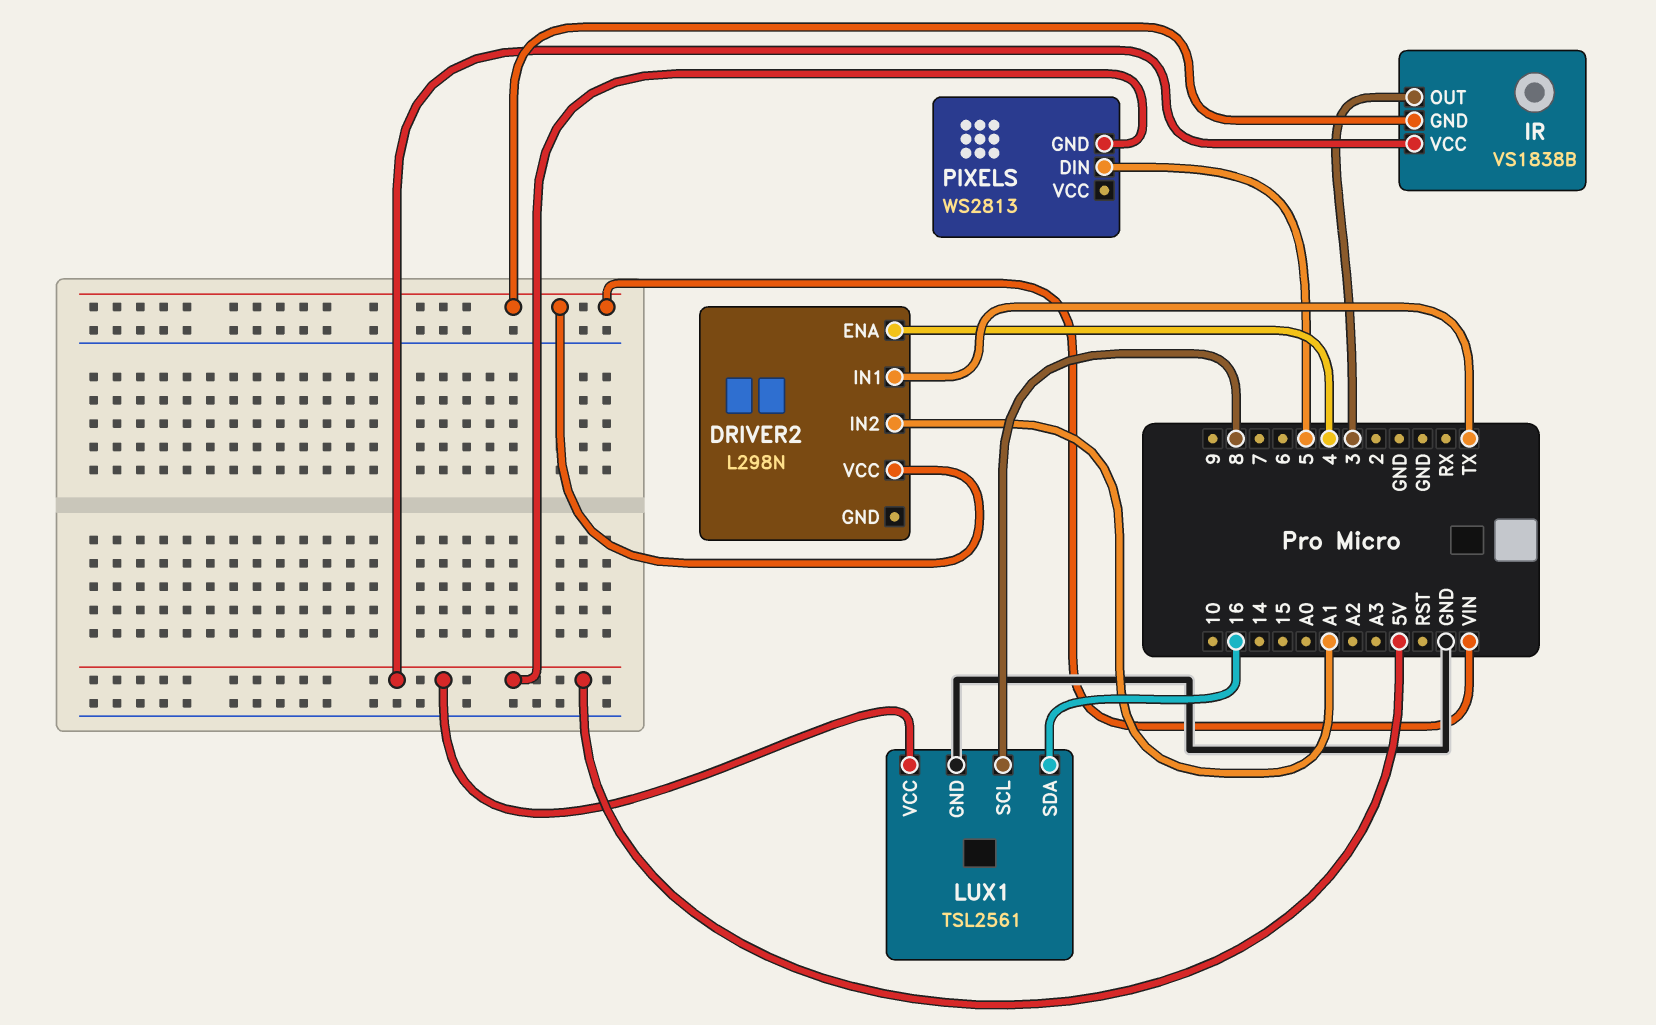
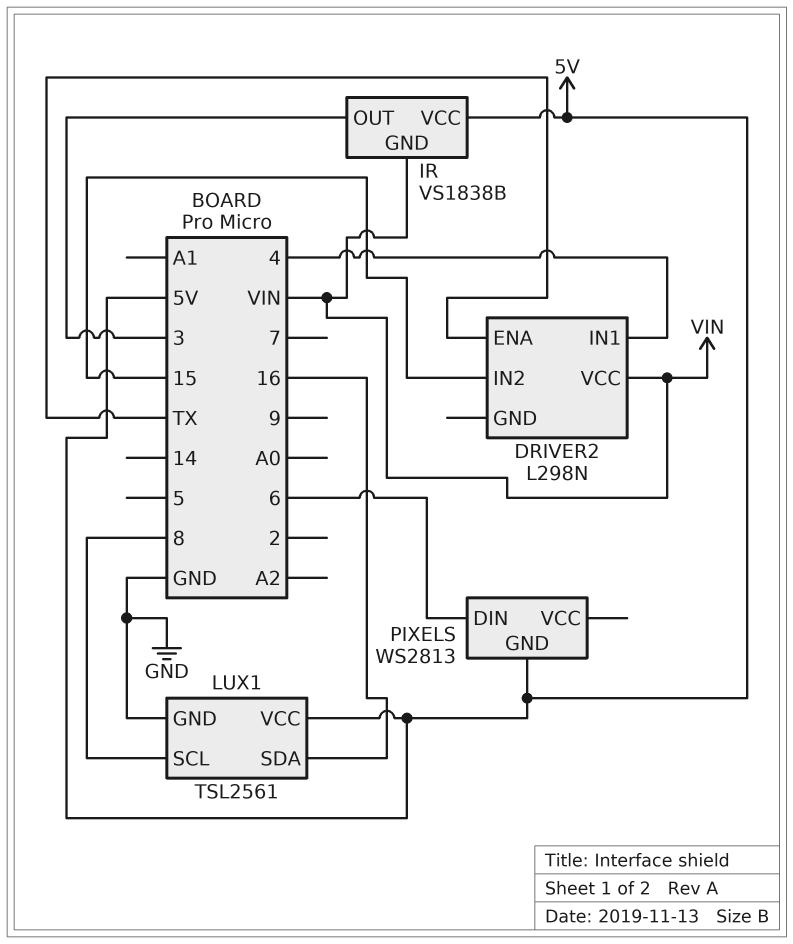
DRIVER2 pin ENA: 4 -> TX
DRIVER2 pin IN1: TX -> 4
DRIVER2 pin IN2: A1 -> 15
PIXELS pin DIN: 5 -> 6

